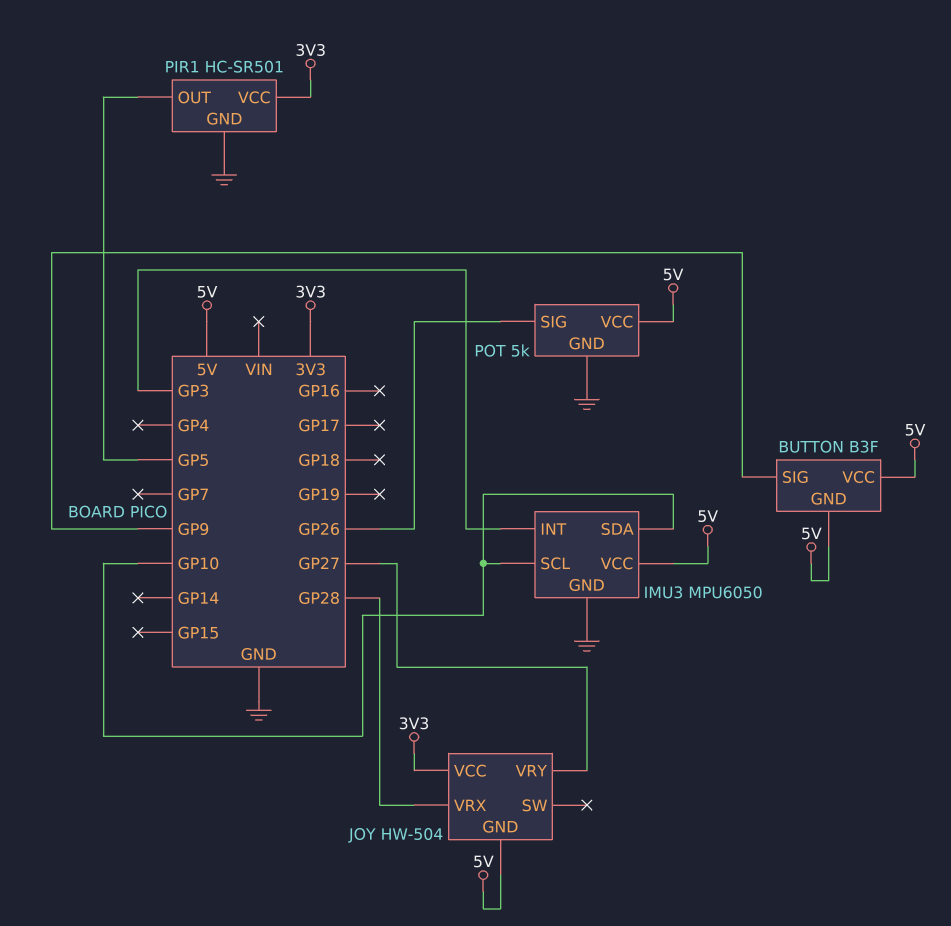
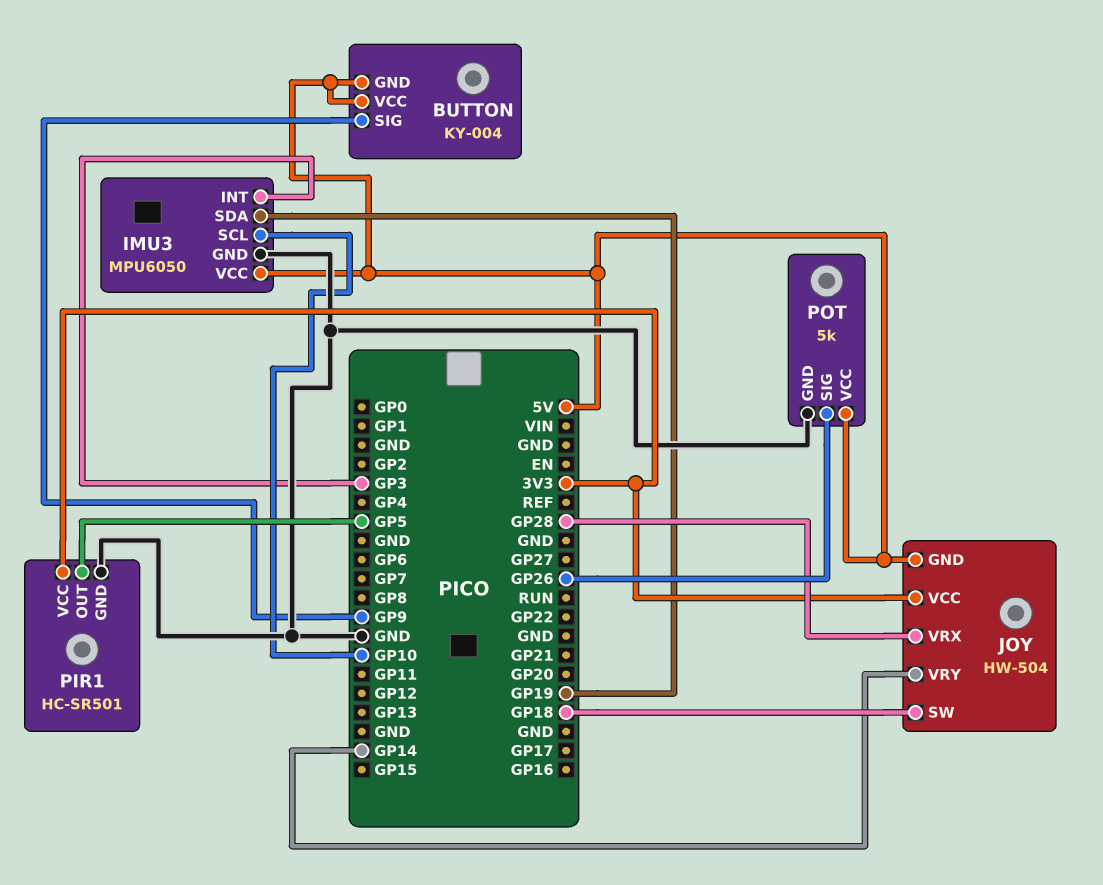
BUTTON: B3F -> KY-004
IMU3 pin SDA: GP10 -> GP19
JOY pin SW: none -> GP18
JOY pin VRY: GP27 -> GP14

